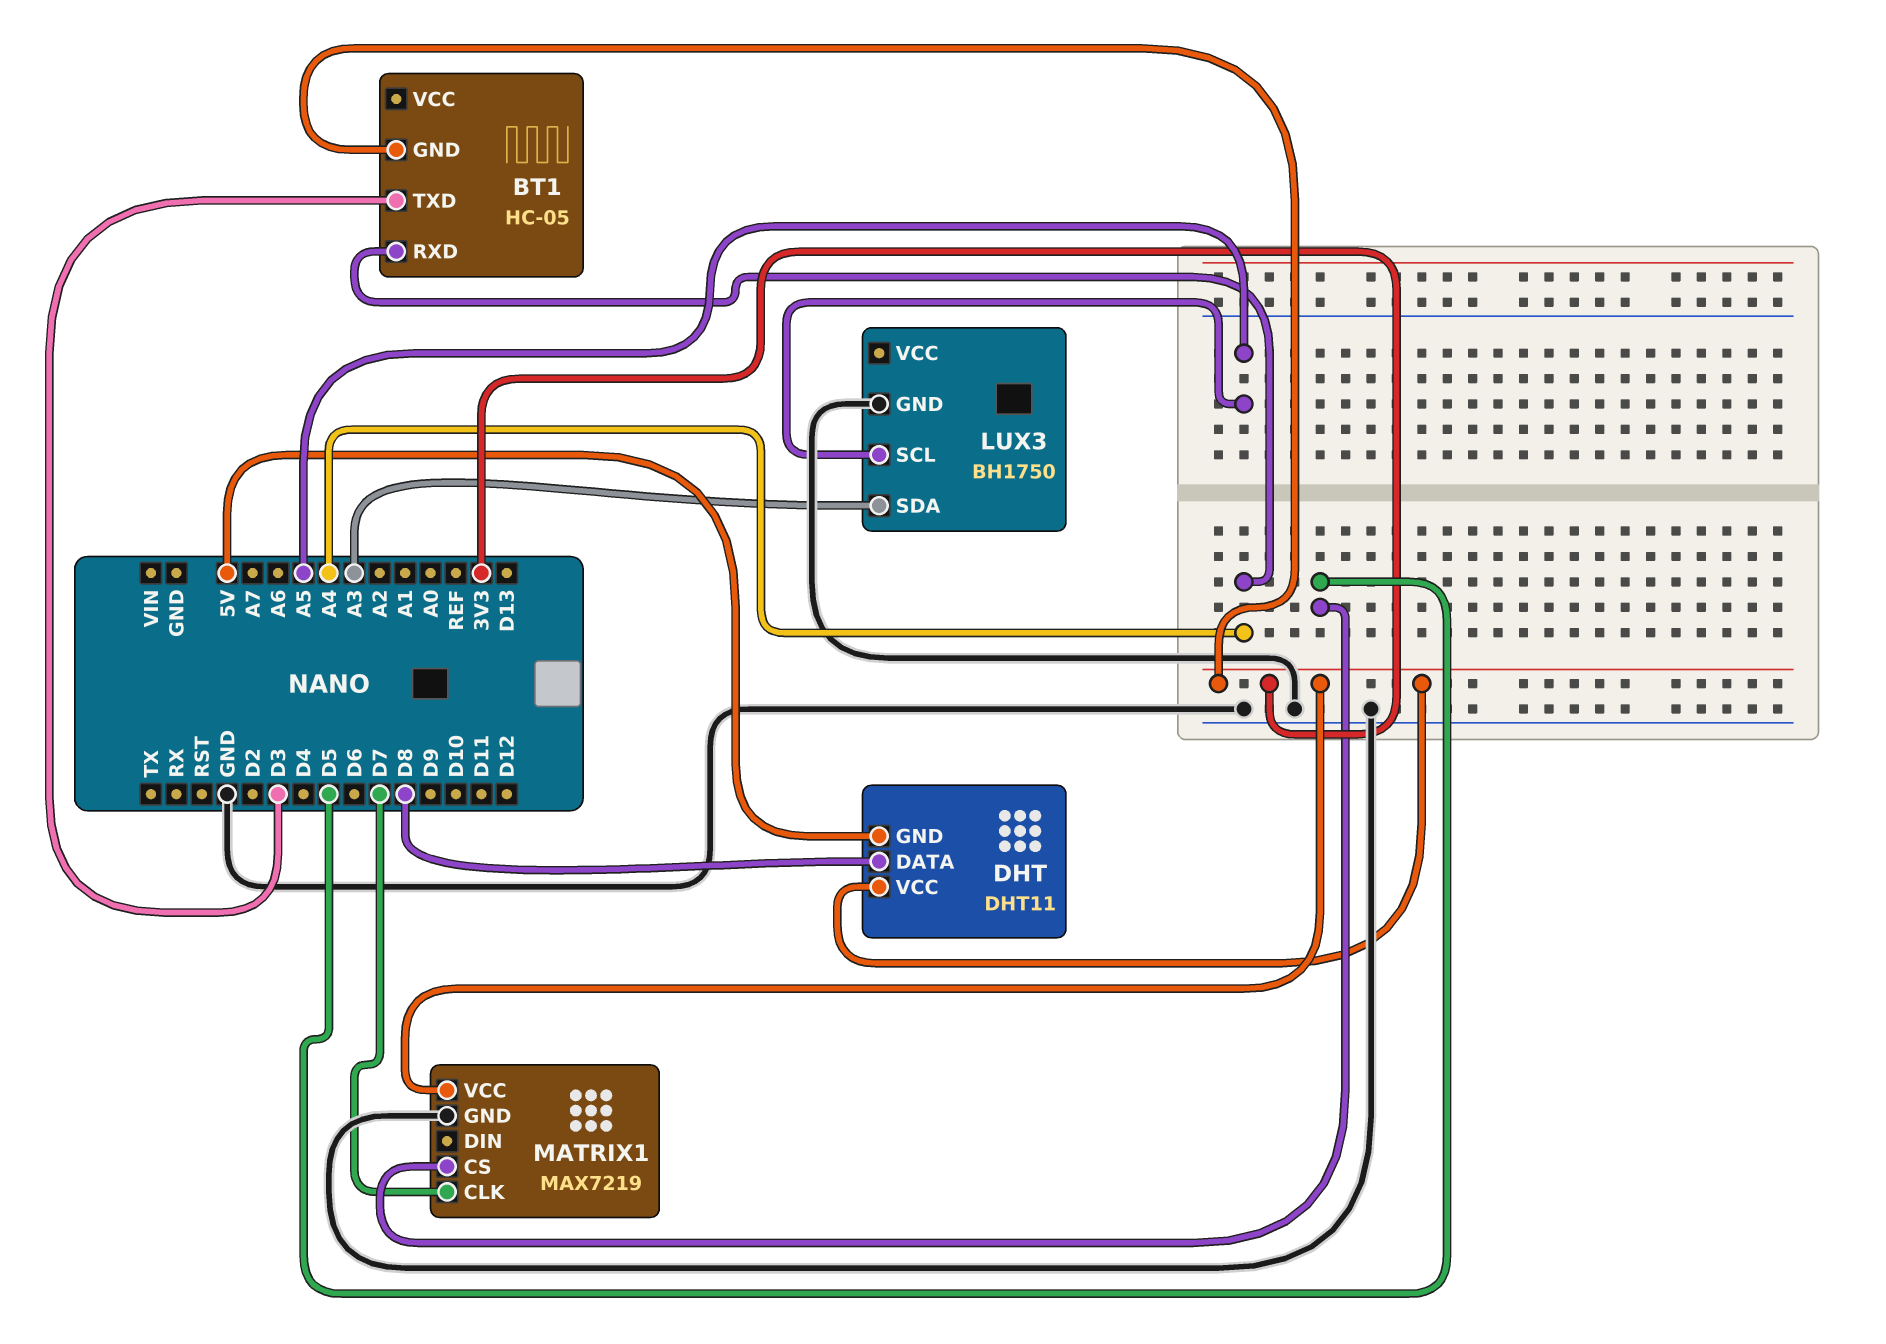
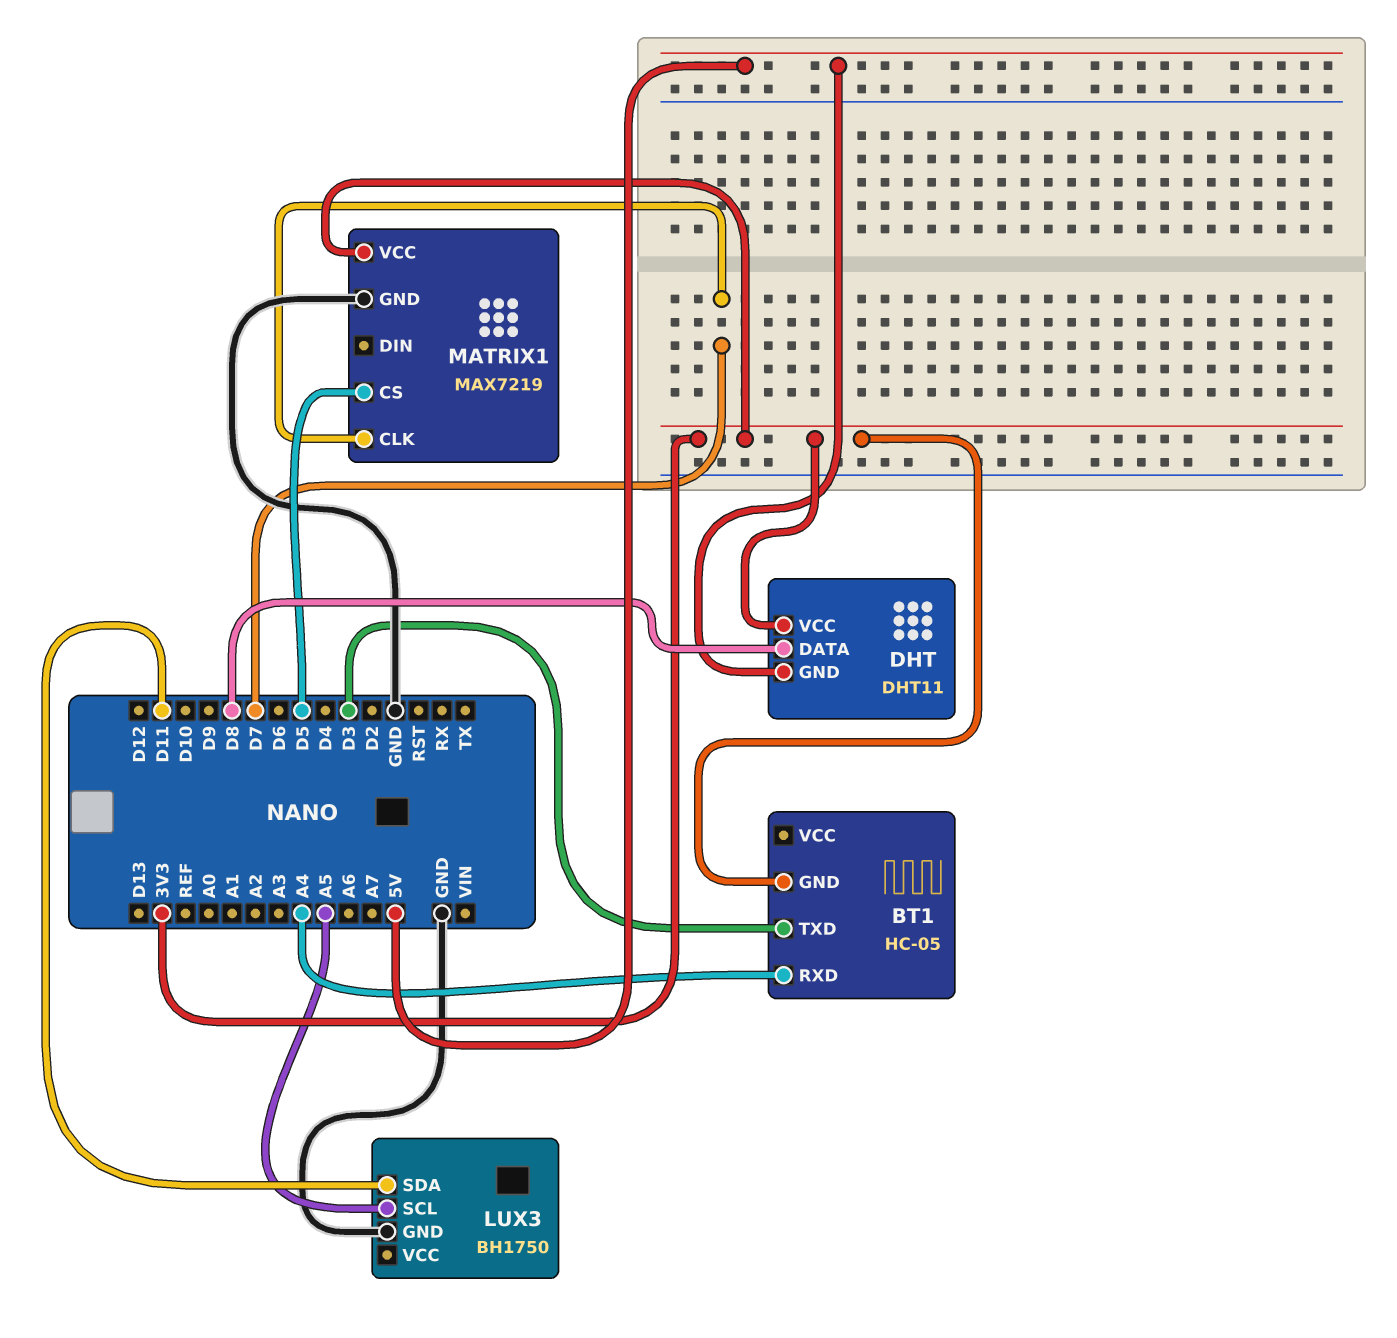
LUX3 pin SDA: A3 -> D11

